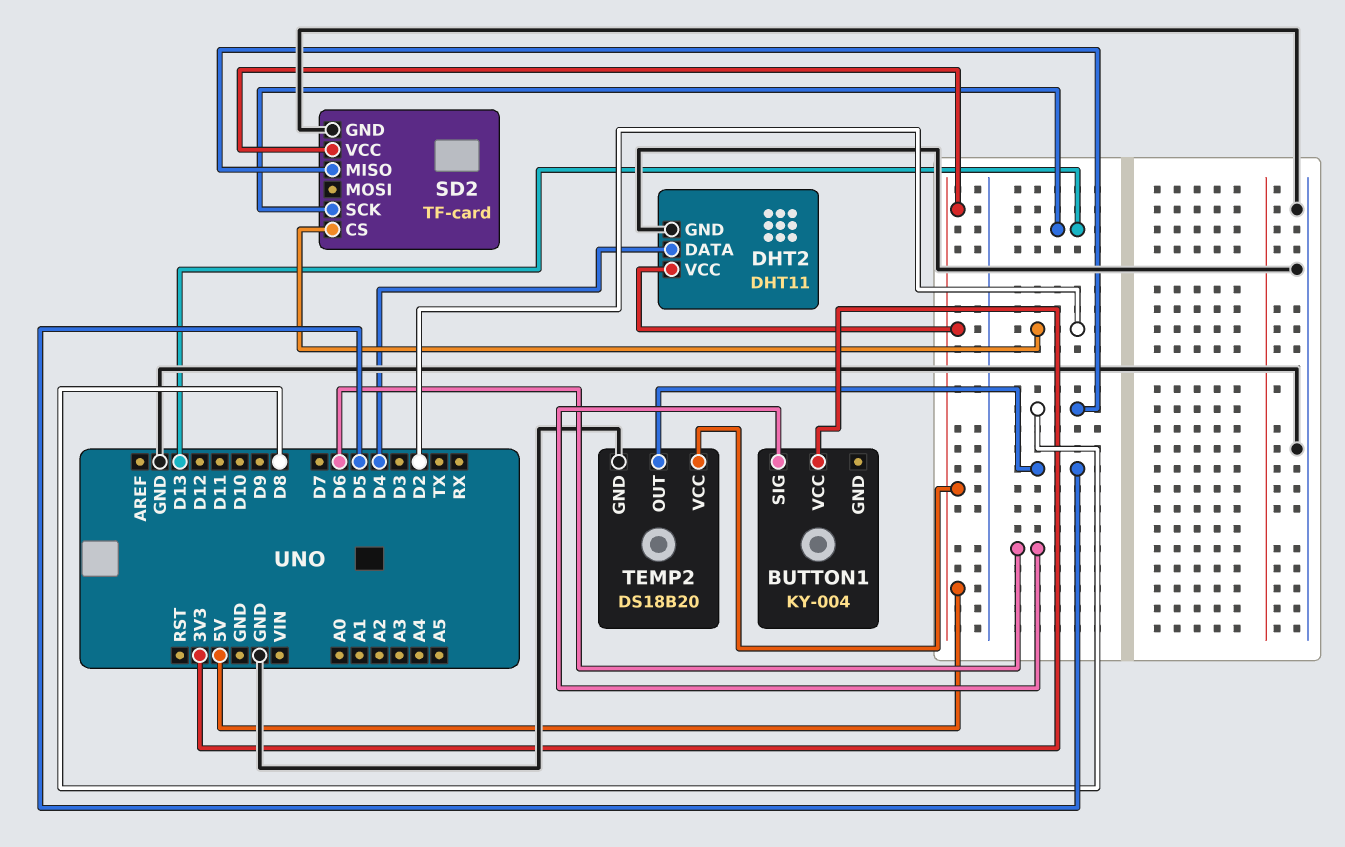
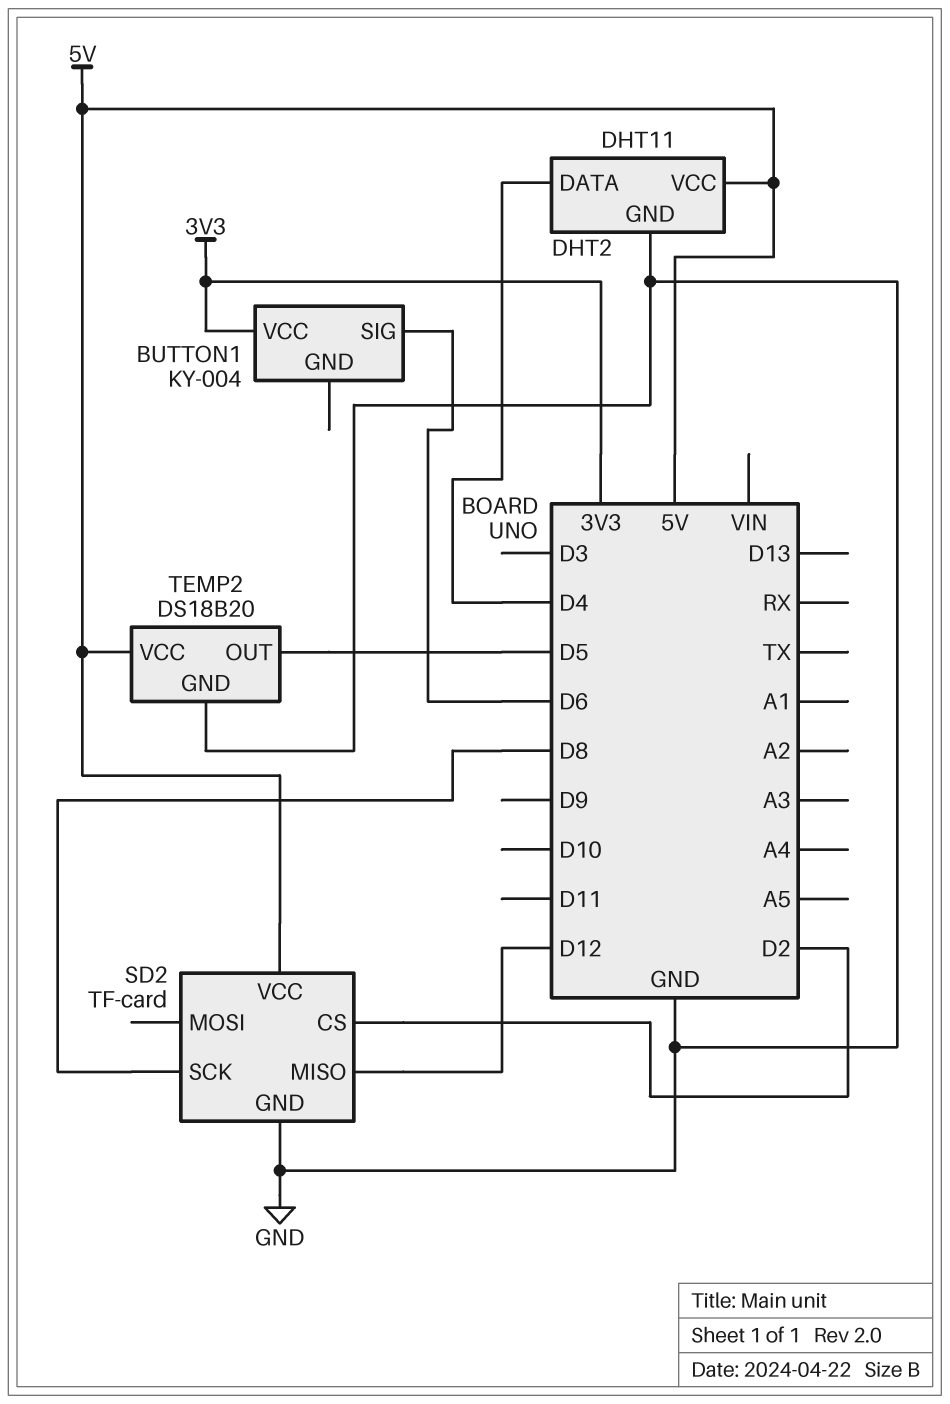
SD2 pin MISO: D8 -> D12
SD2 pin SCK: D13 -> D8

